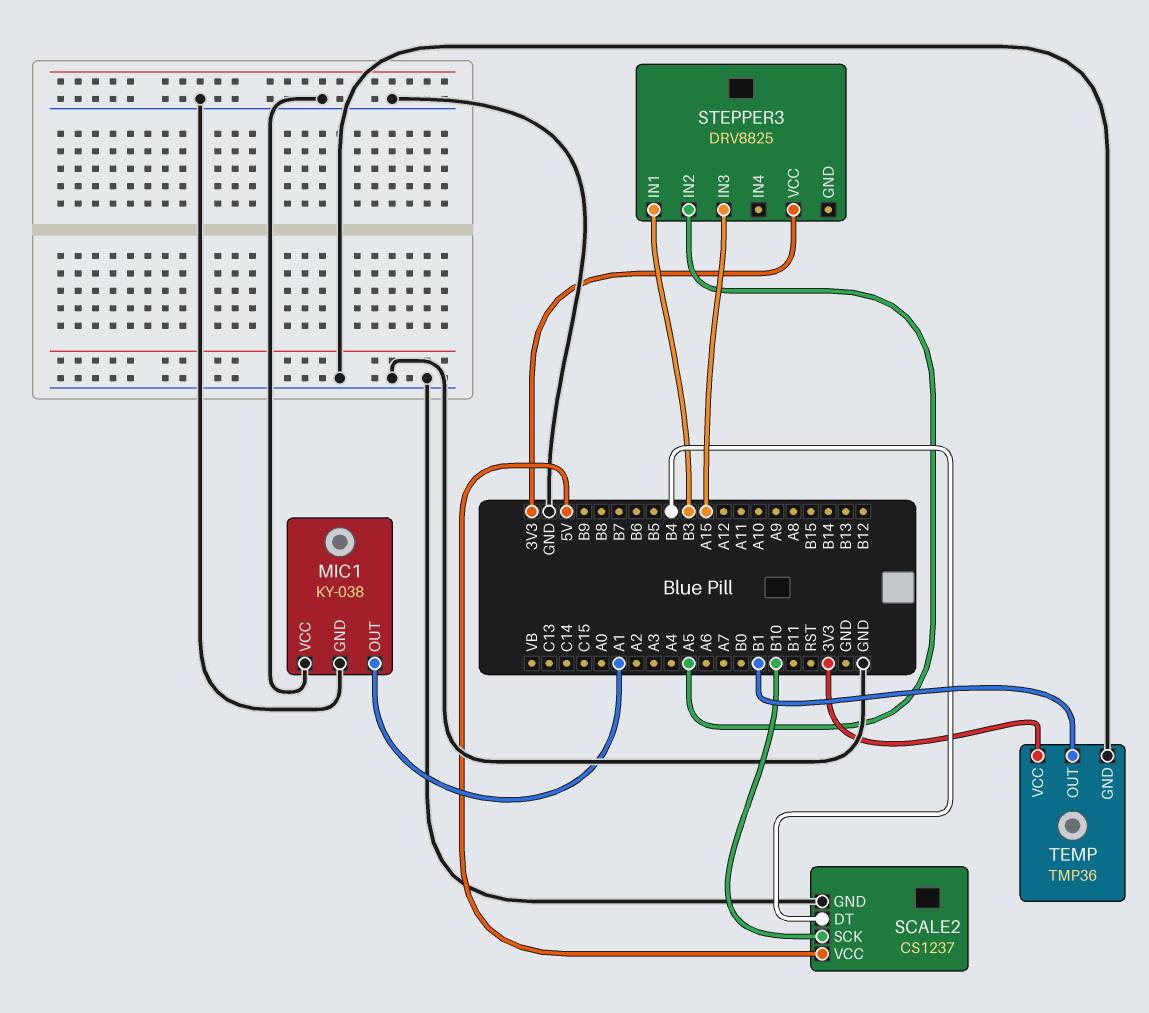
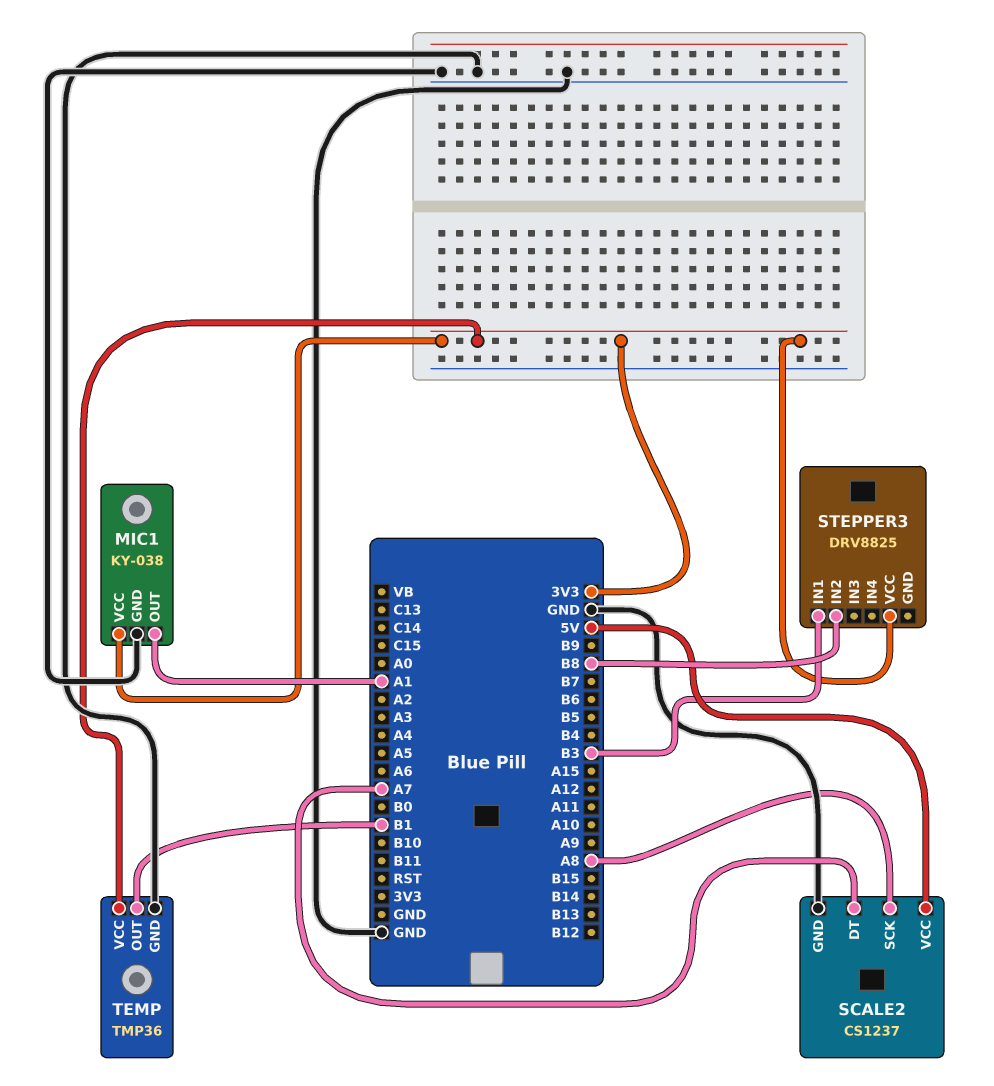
MIC1 pin VCC: GND -> 3V3
SCALE2 pin DT: B4 -> A7
SCALE2 pin SCK: B10 -> A8
STEPPER3 pin IN2: A5 -> B8
STEPPER3 pin IN3: A15 -> none

